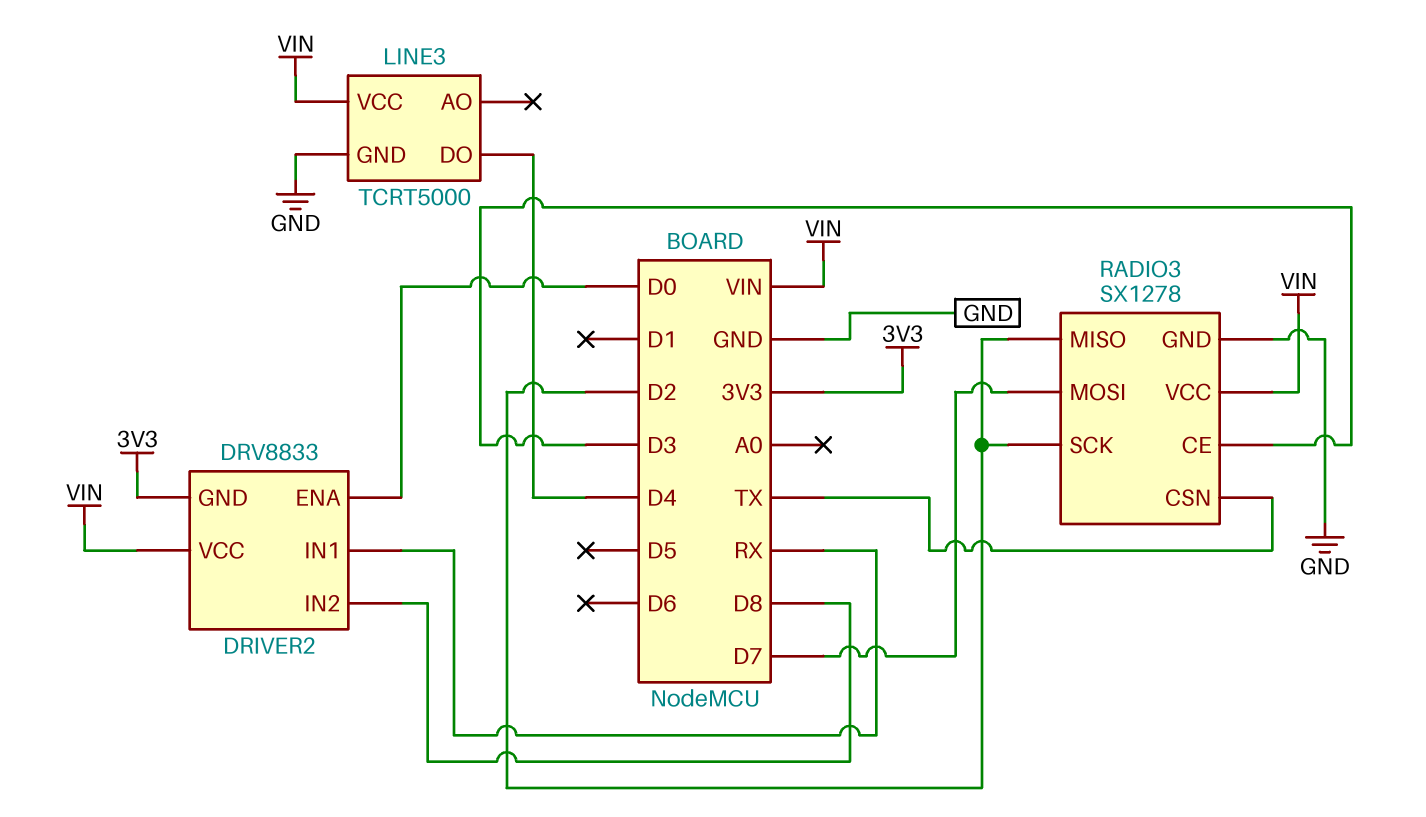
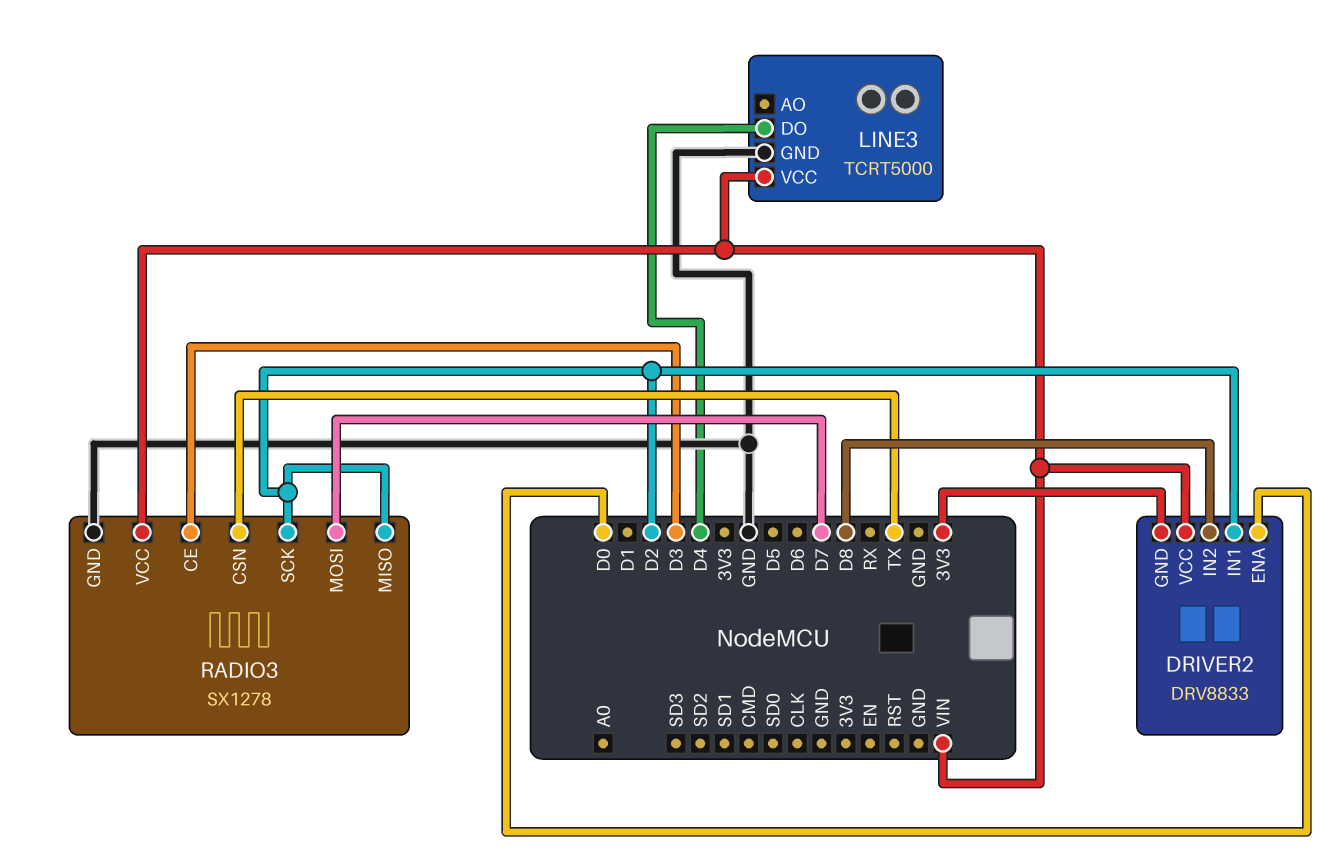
DRIVER2 pin IN1: RX -> D2

